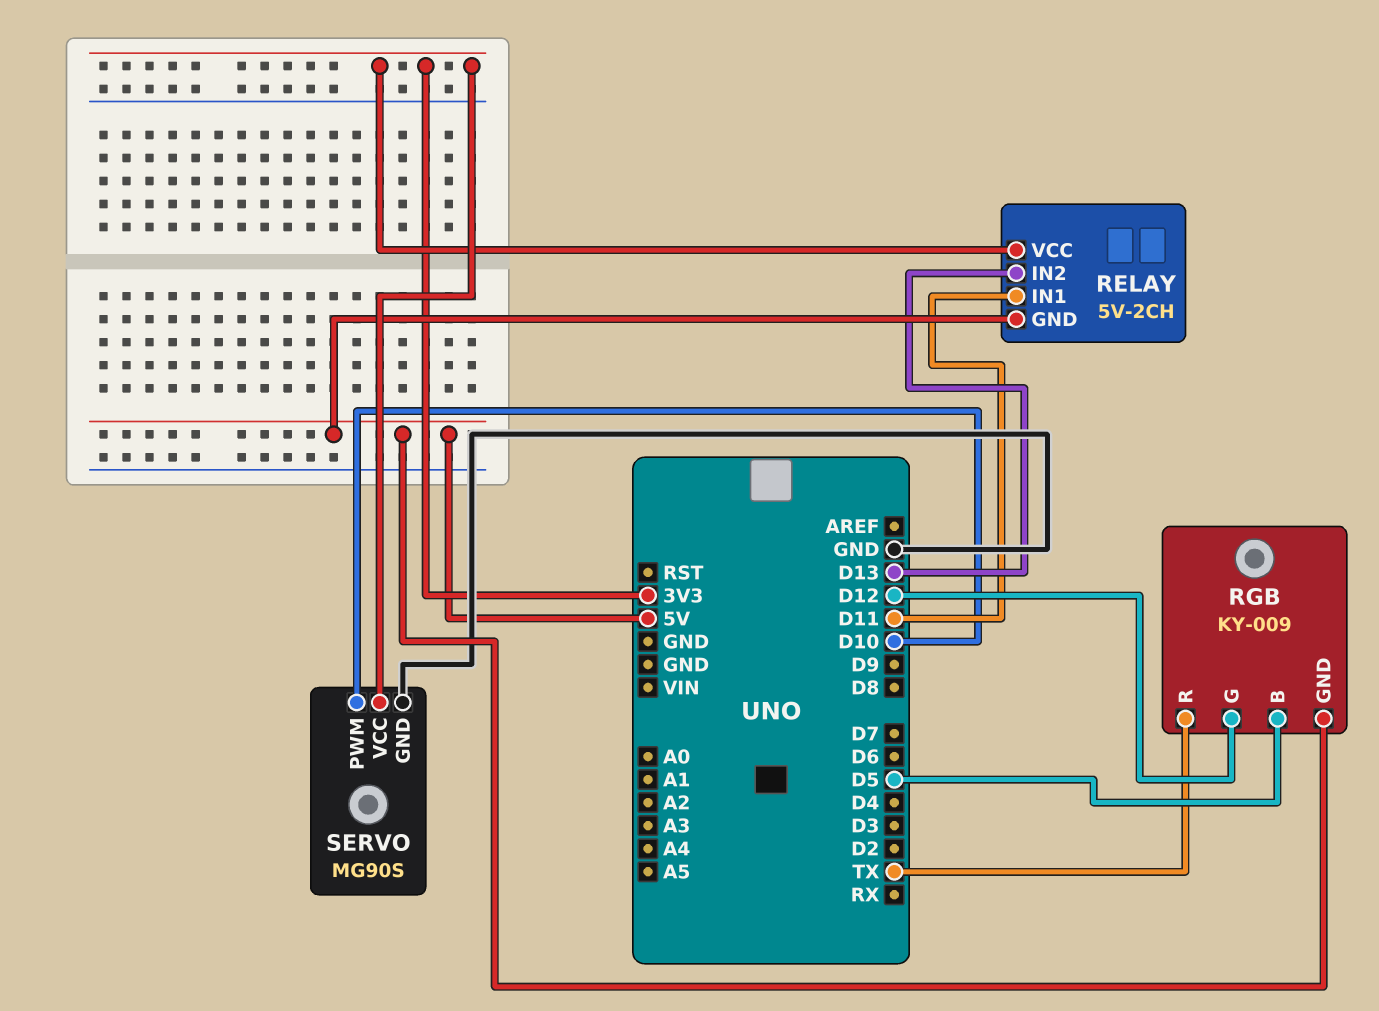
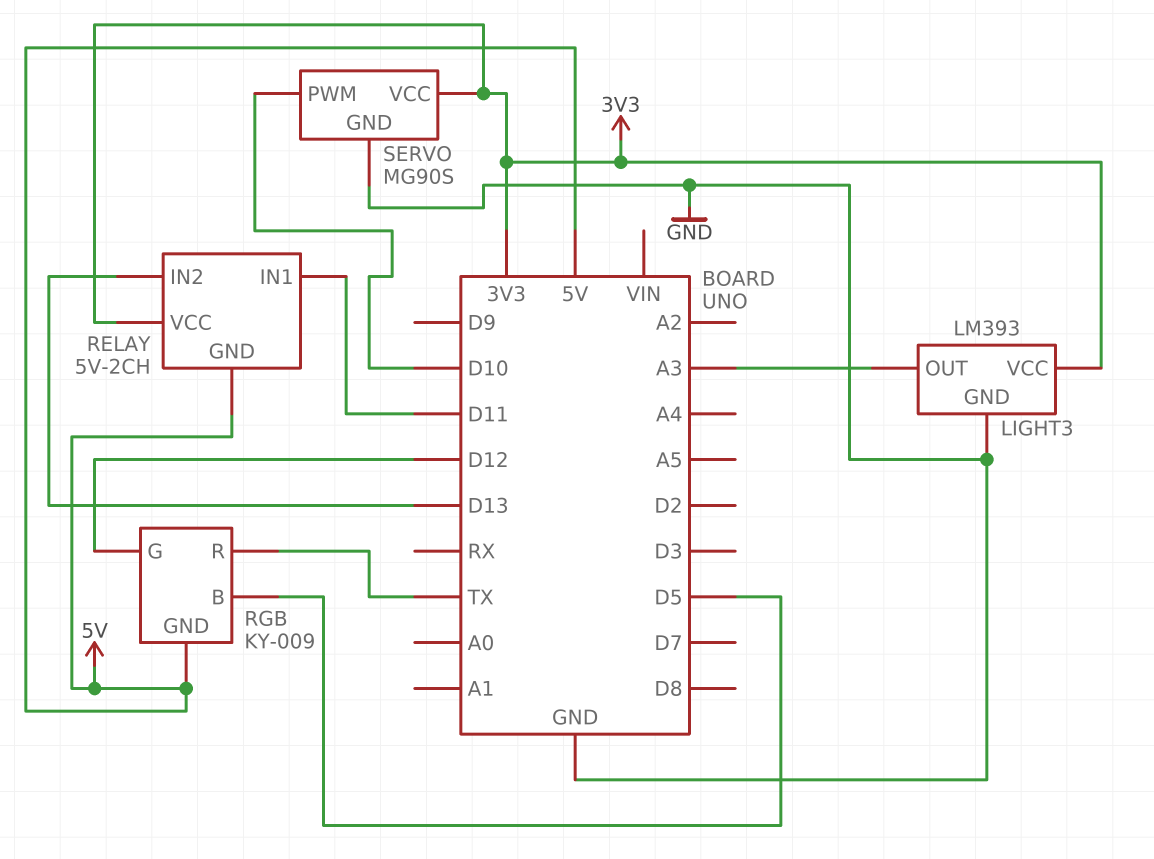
LIGHT3: none -> LM393
LIGHT3 pin GND: none -> GND
LIGHT3 pin OUT: none -> A3
LIGHT3 pin VCC: none -> 3V3

